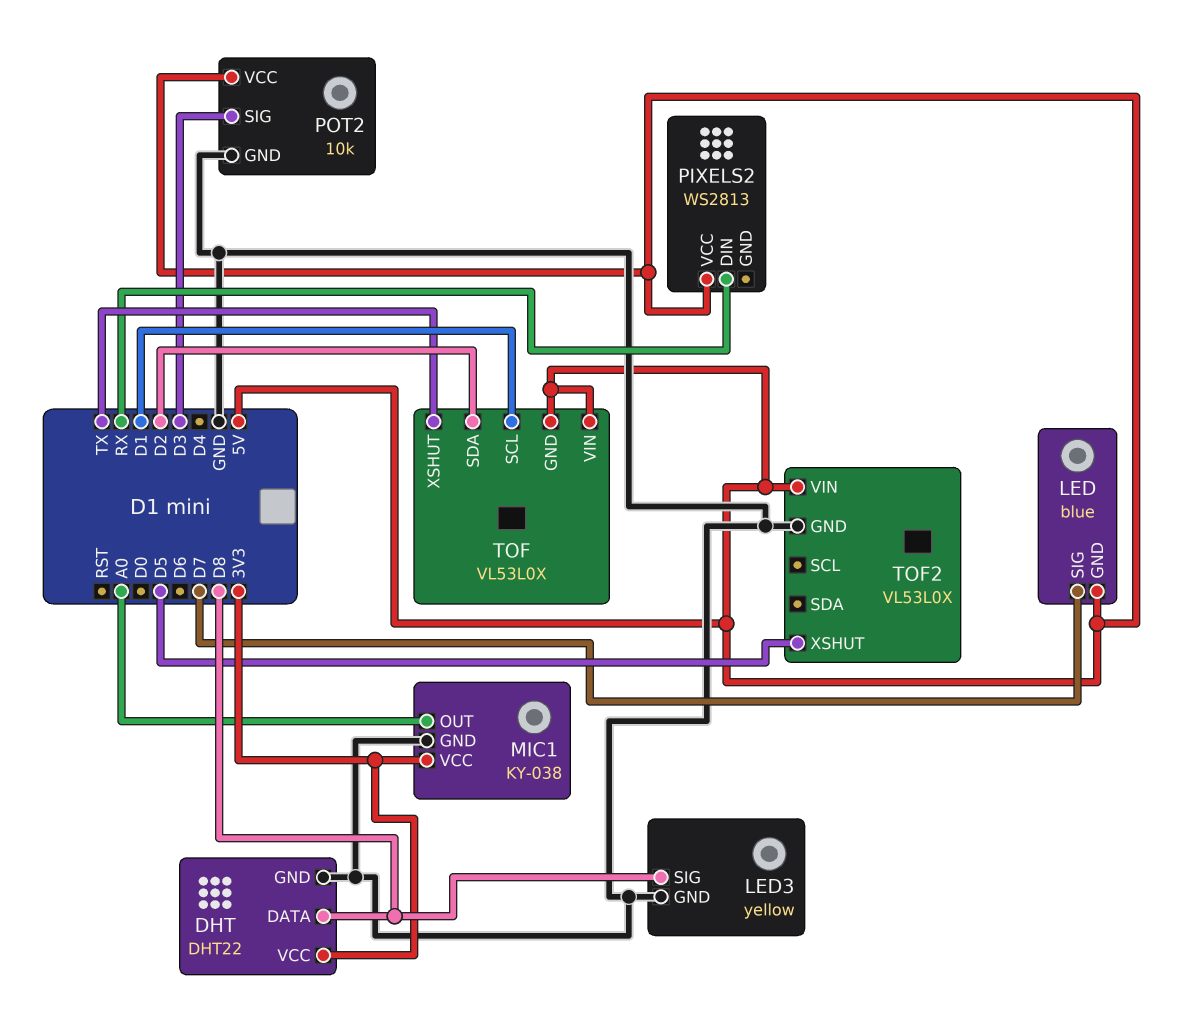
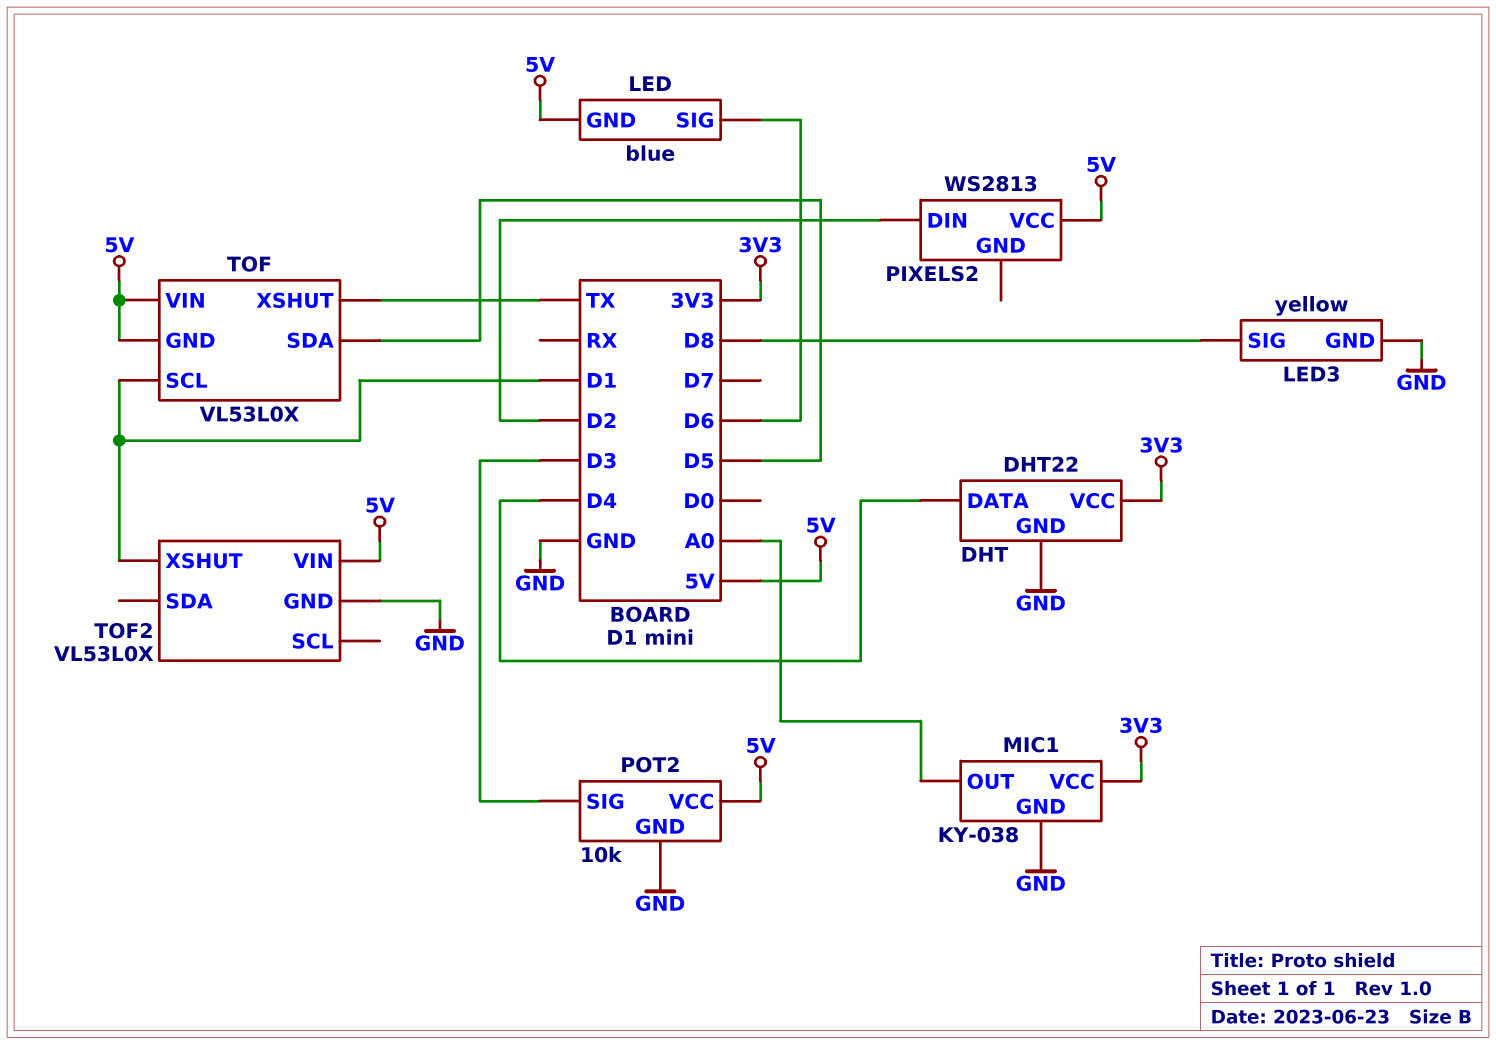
DHT pin DATA: D8 -> D4
LED pin SIG: D7 -> D6
PIXELS2 pin DIN: RX -> D2
TOF pin SDA: D2 -> D5
TOF2 pin XSHUT: D5 -> D1

